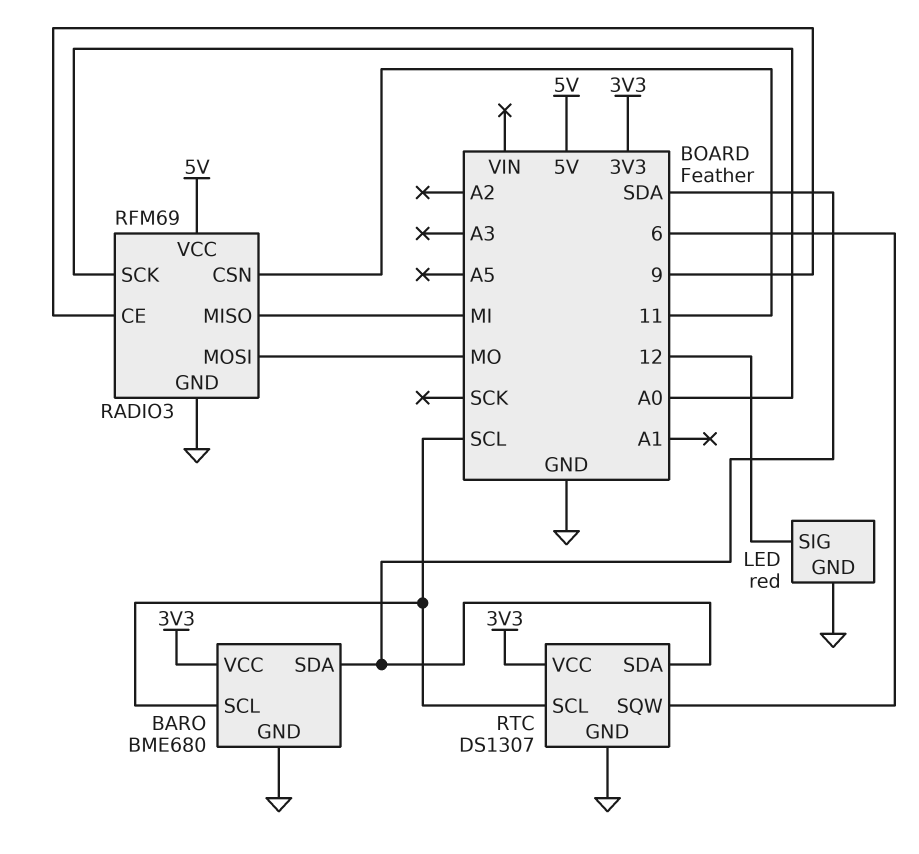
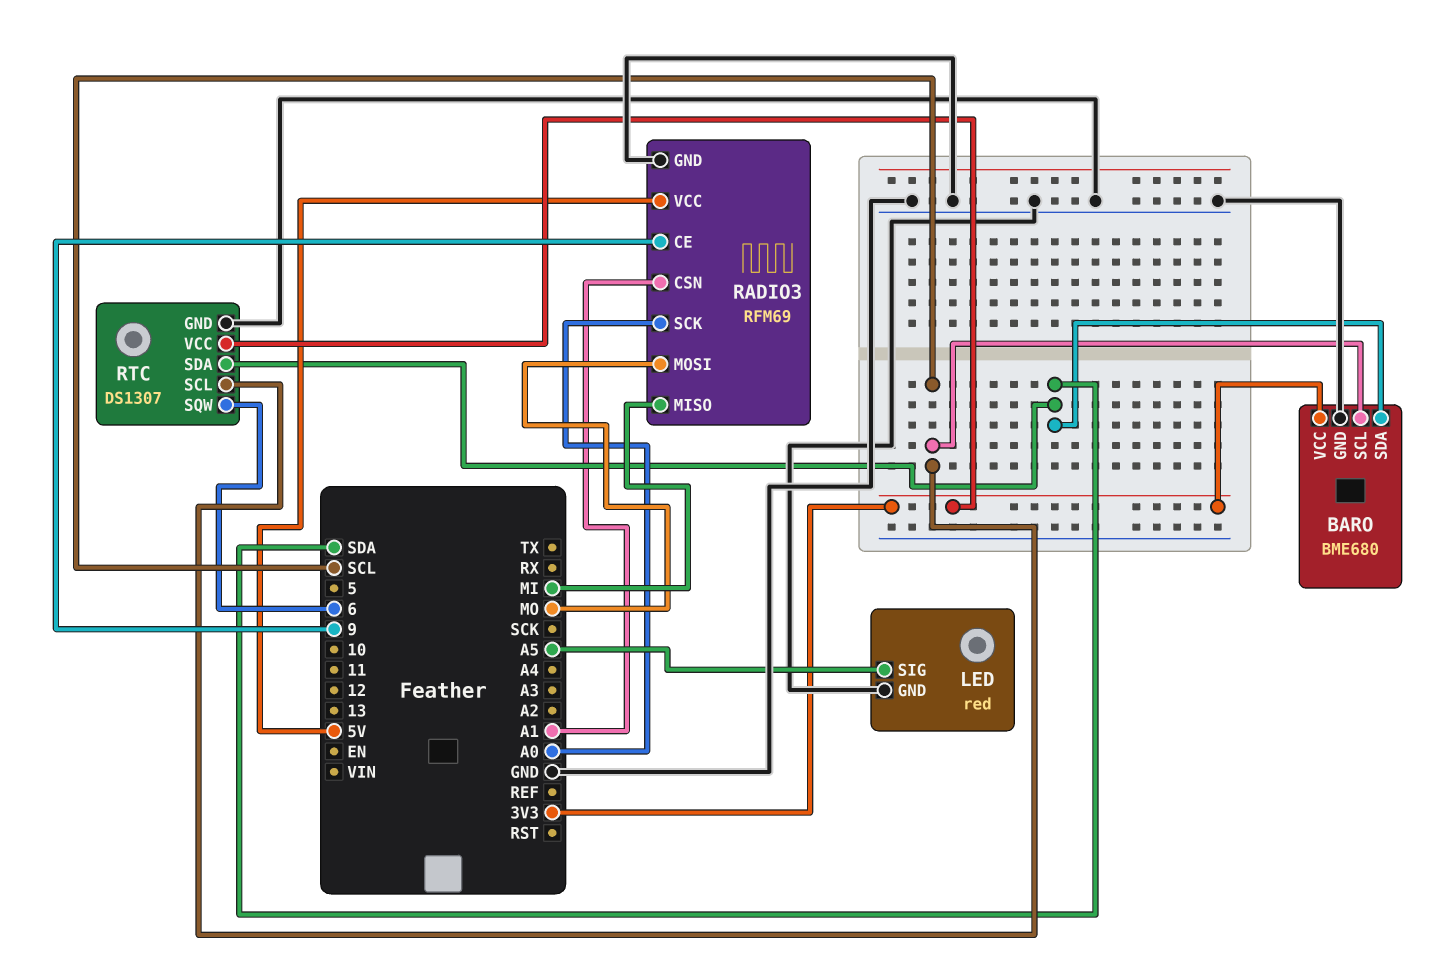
LED pin SIG: 12 -> A5
RADIO3 pin CSN: 11 -> A1

